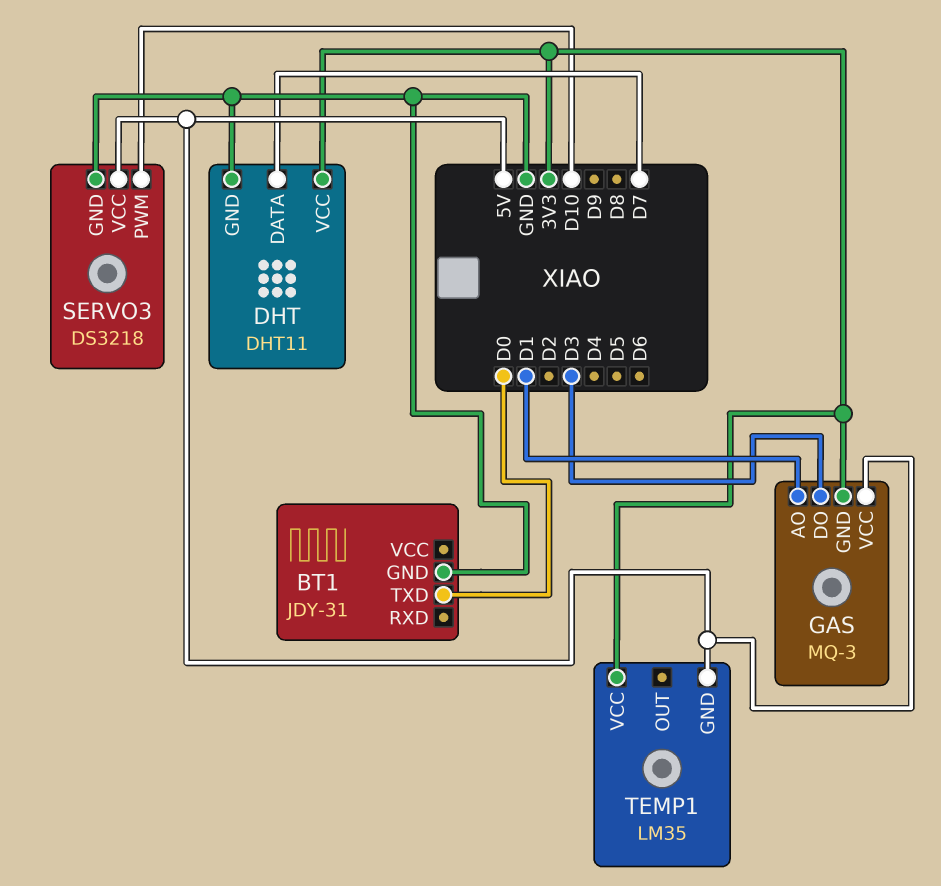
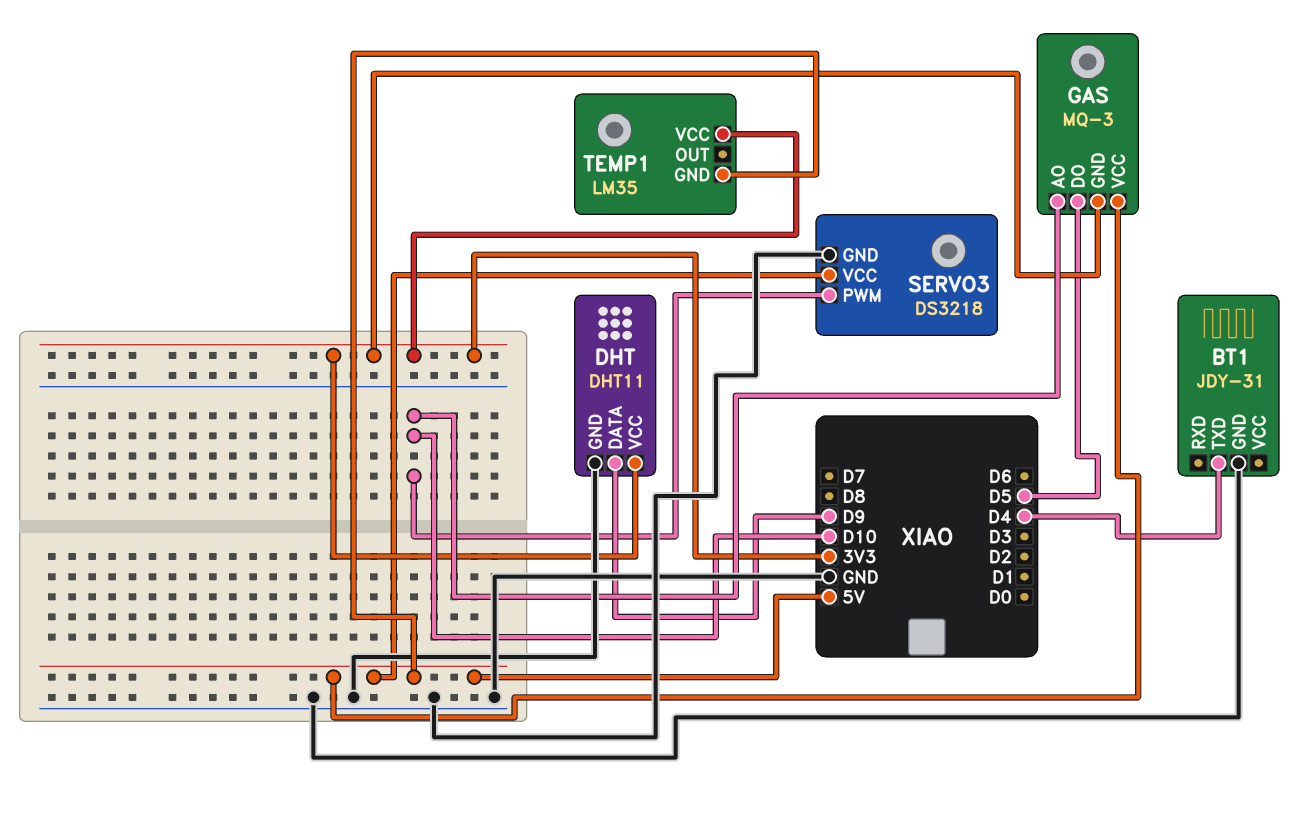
BT1 pin TXD: D0 -> D4
DHT pin DATA: D7 -> D9
GAS pin AO: D1 -> D10
GAS pin DO: D3 -> D5

